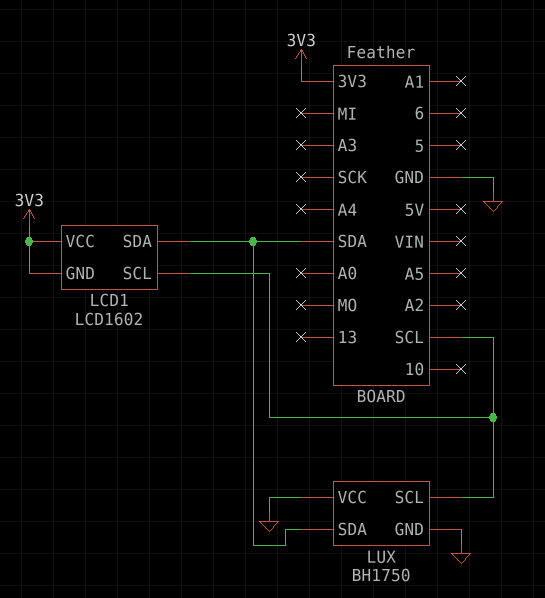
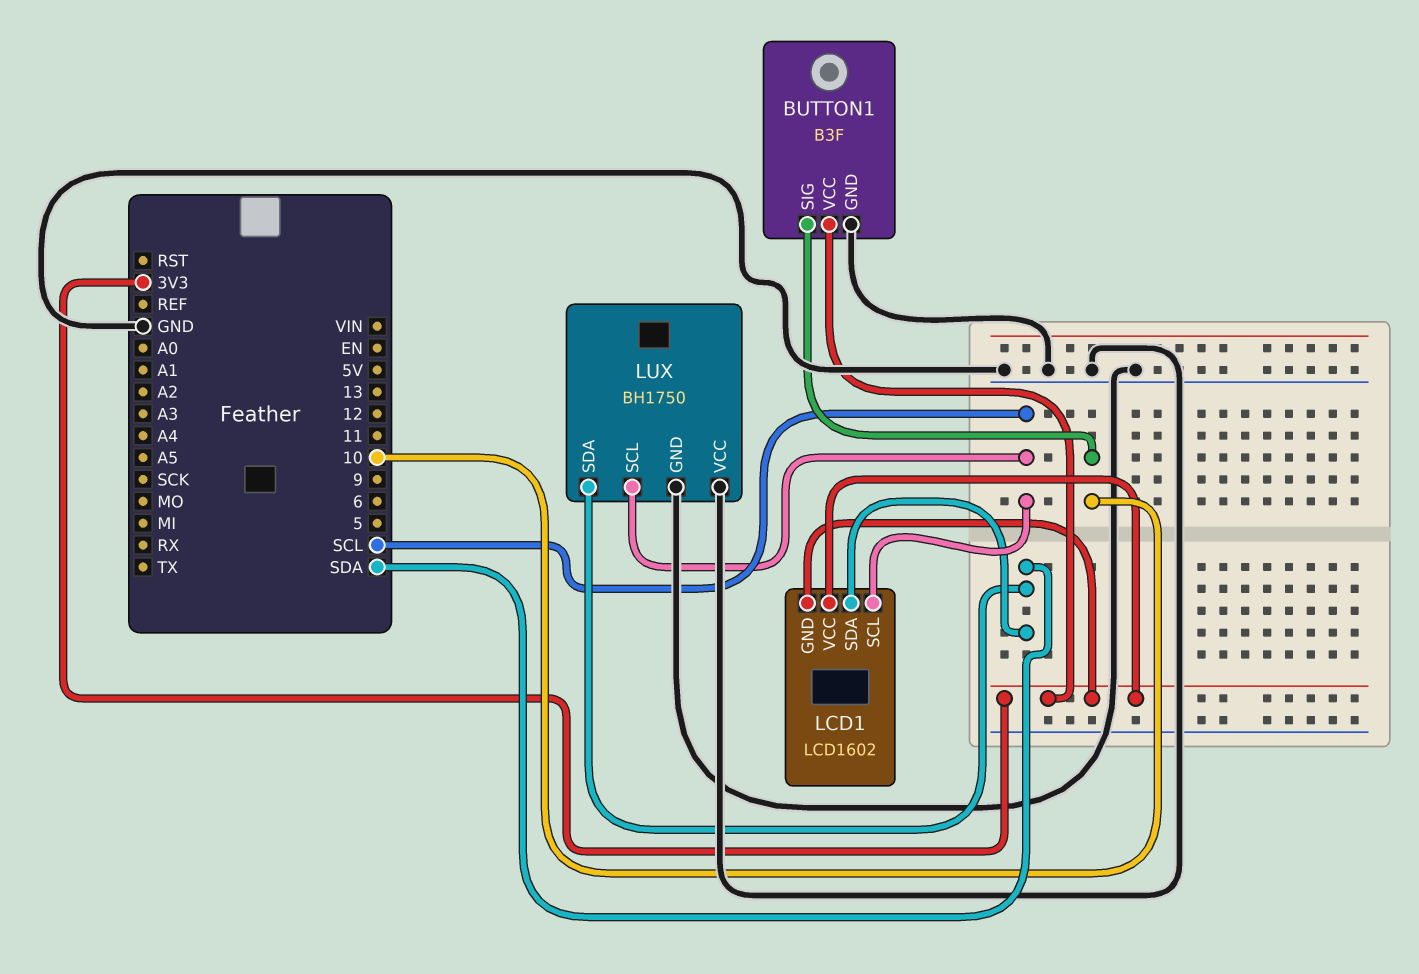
BUTTON1: none -> B3F
BUTTON1 pin GND: none -> GND
BUTTON1 pin SIG: none -> 10
BUTTON1 pin VCC: none -> 3V3

